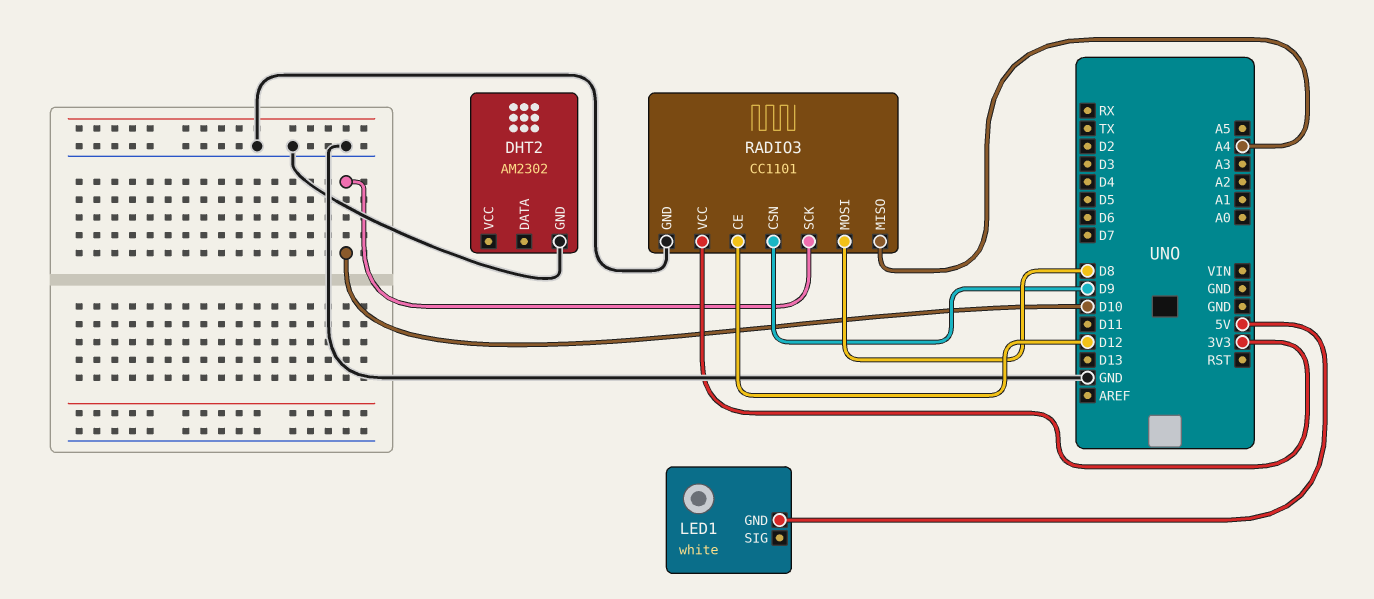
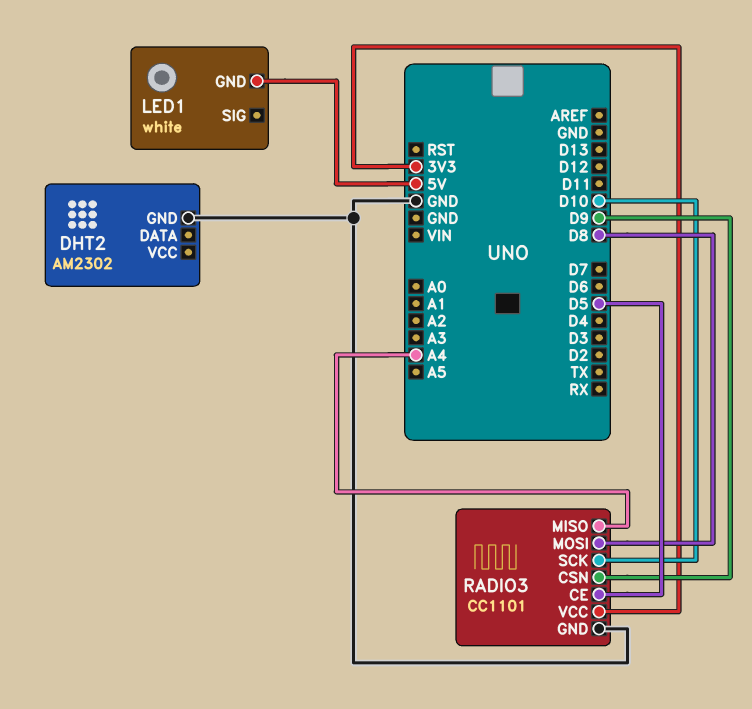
RADIO3 pin CE: D12 -> D5

